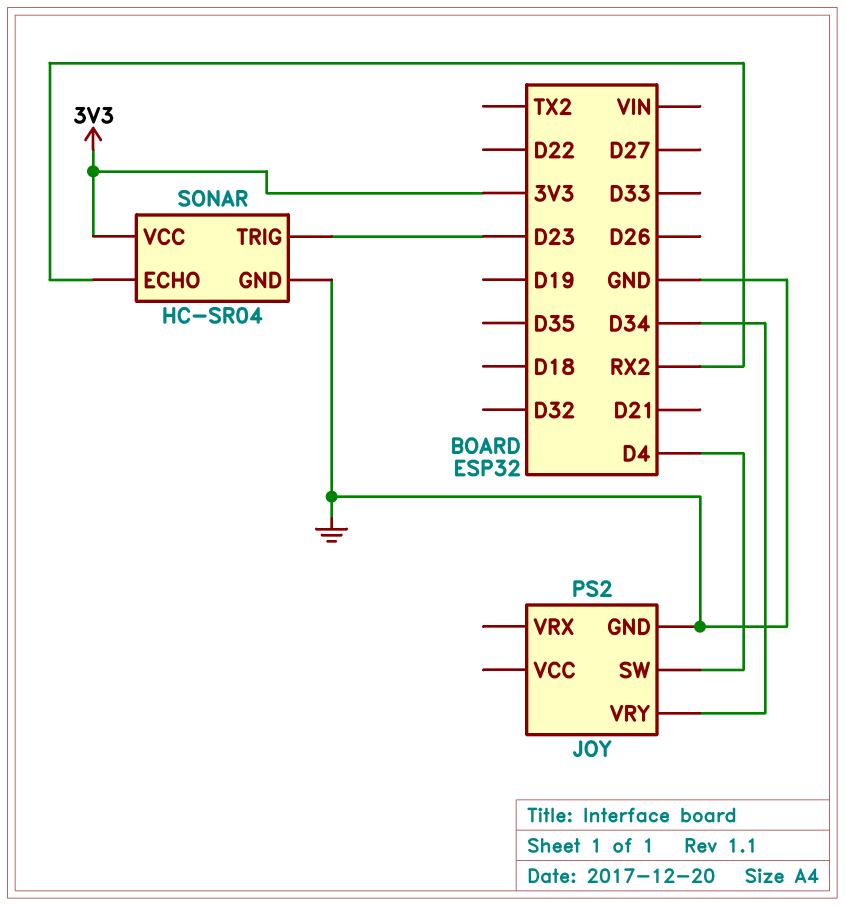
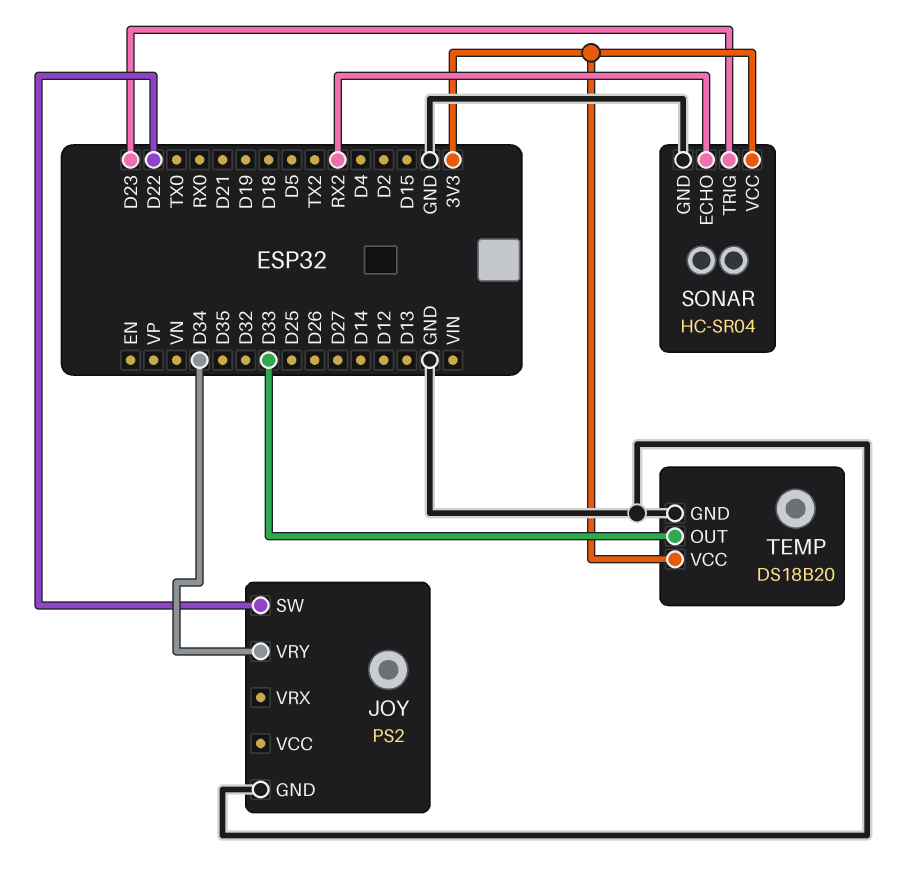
JOY pin SW: D4 -> D22
TEMP: none -> DS18B20
TEMP pin GND: none -> GND
TEMP pin OUT: none -> D33
TEMP pin VCC: none -> 3V3

